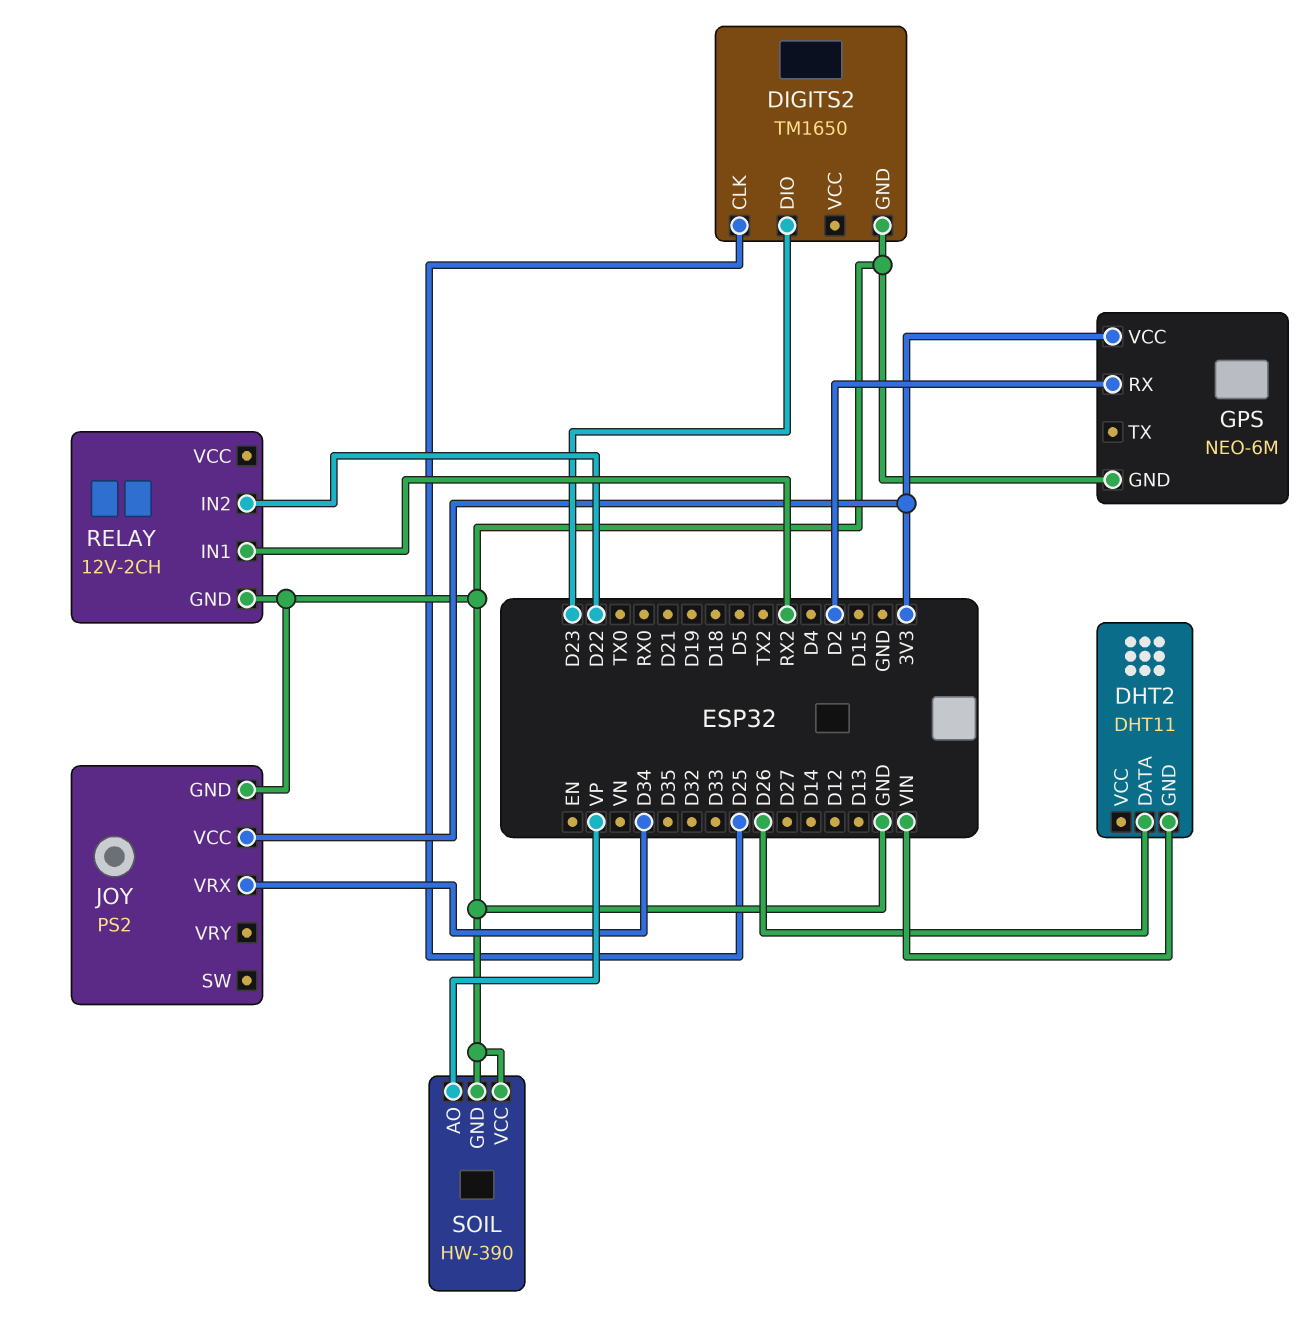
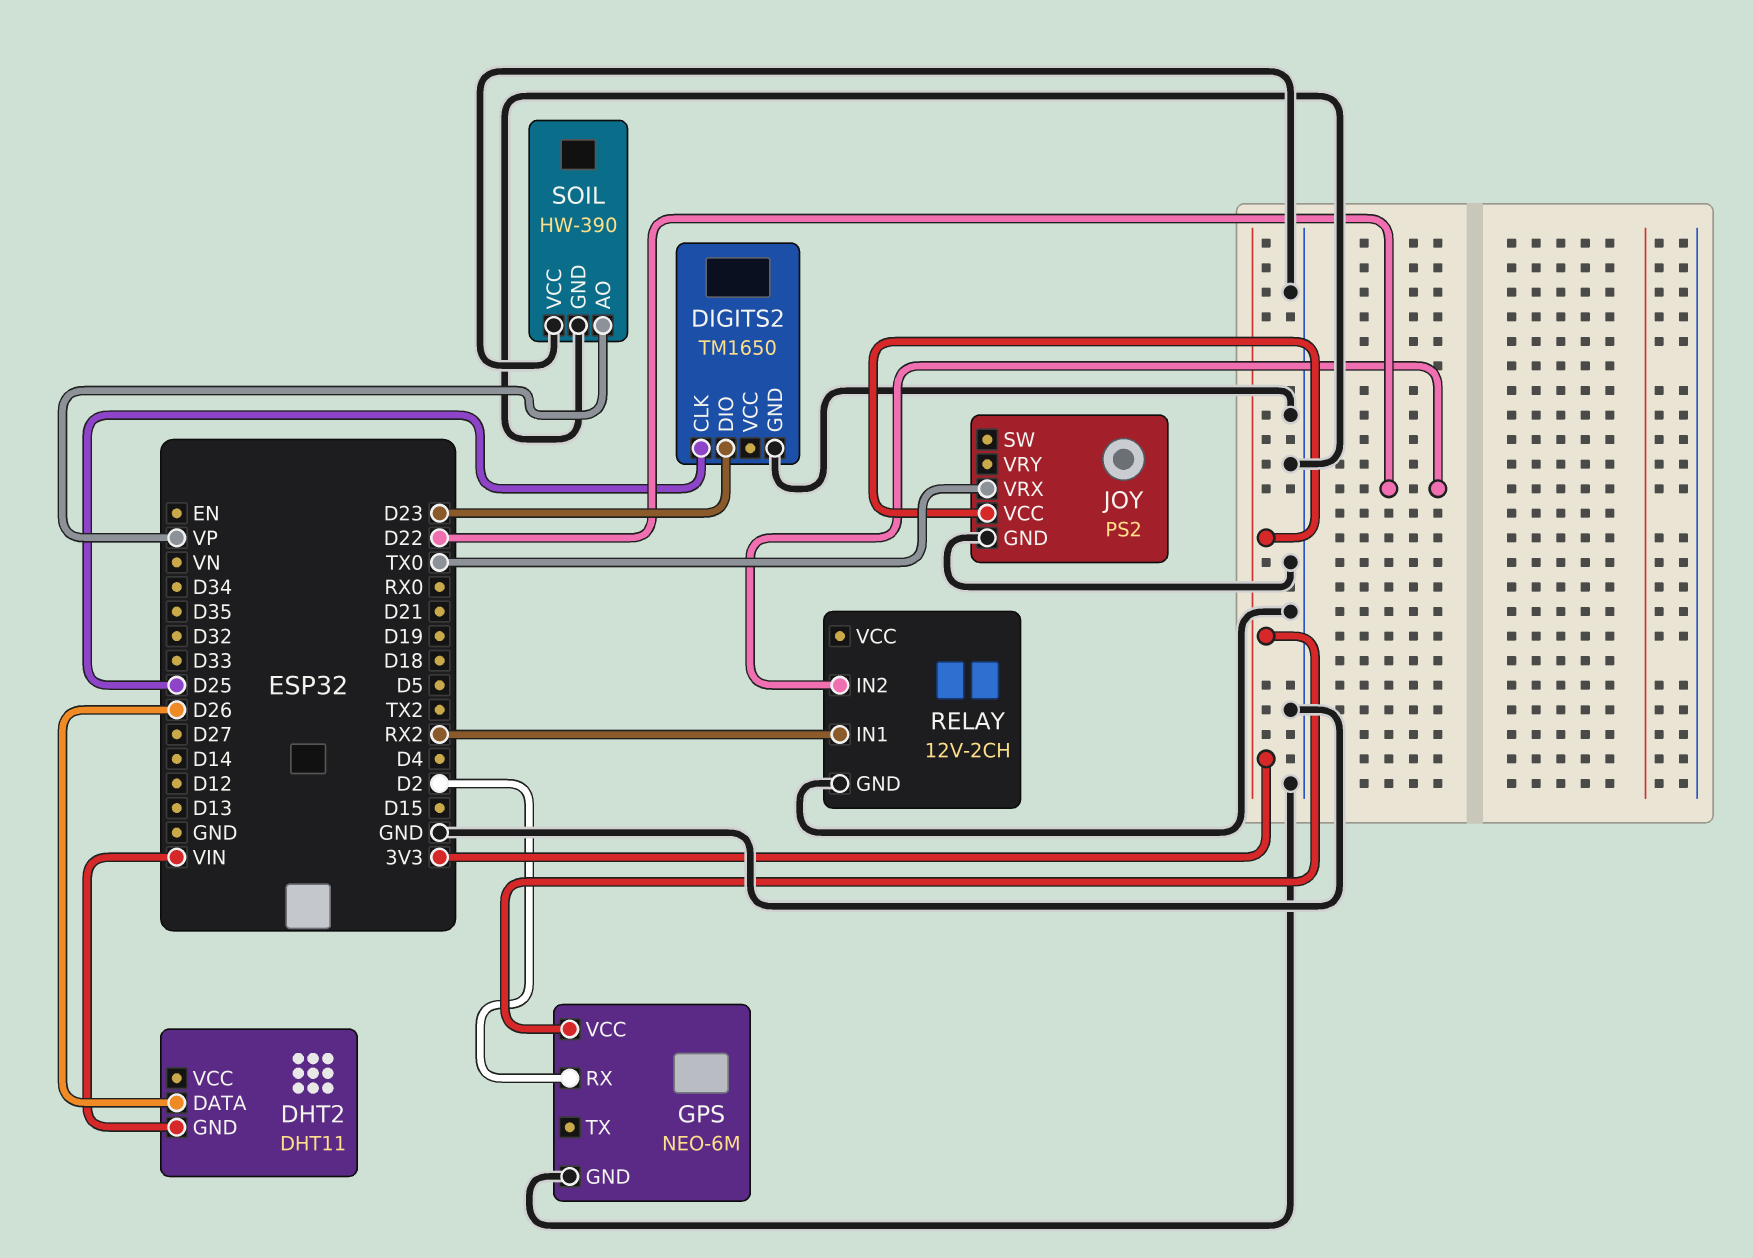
JOY pin VRX: D34 -> TX0

